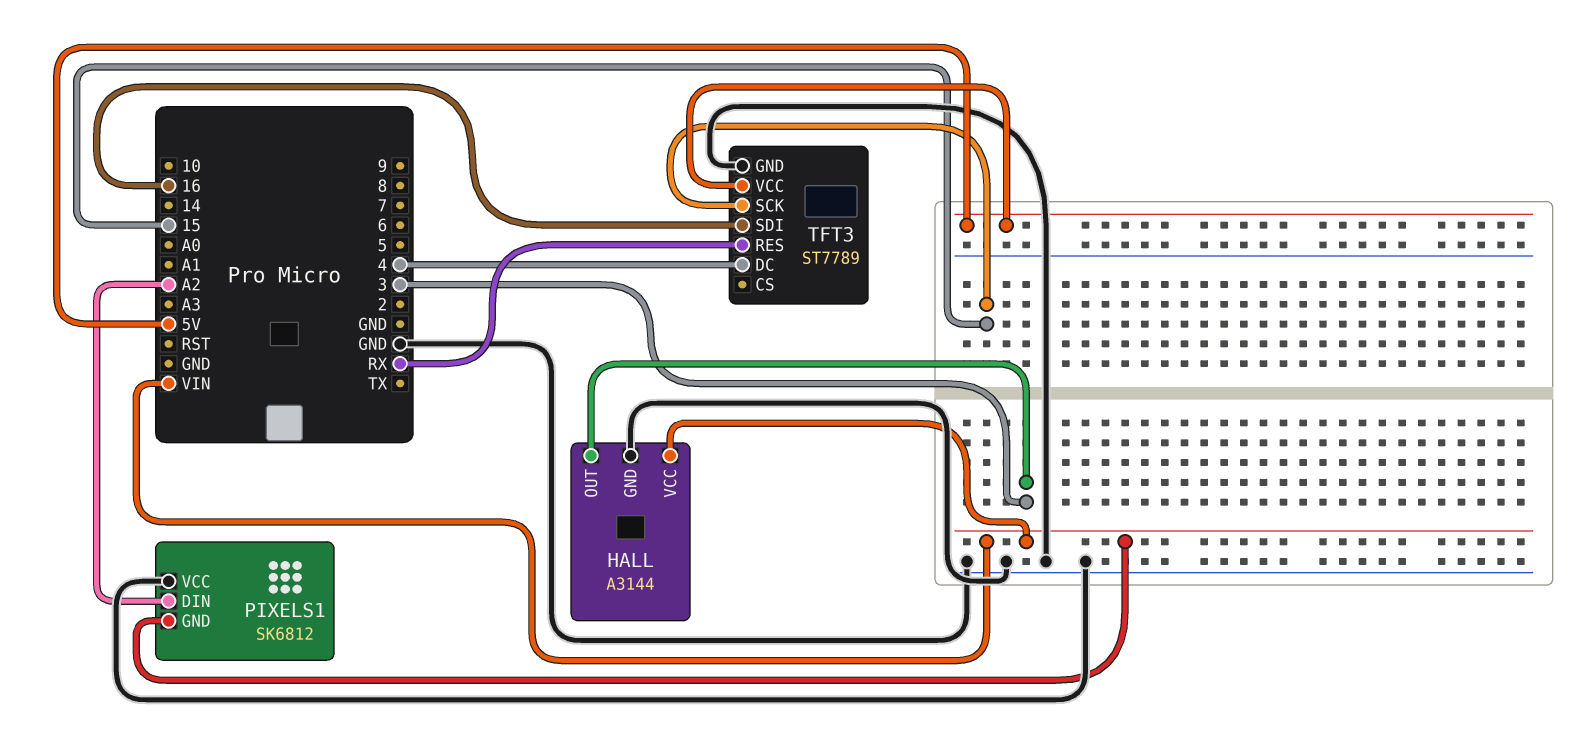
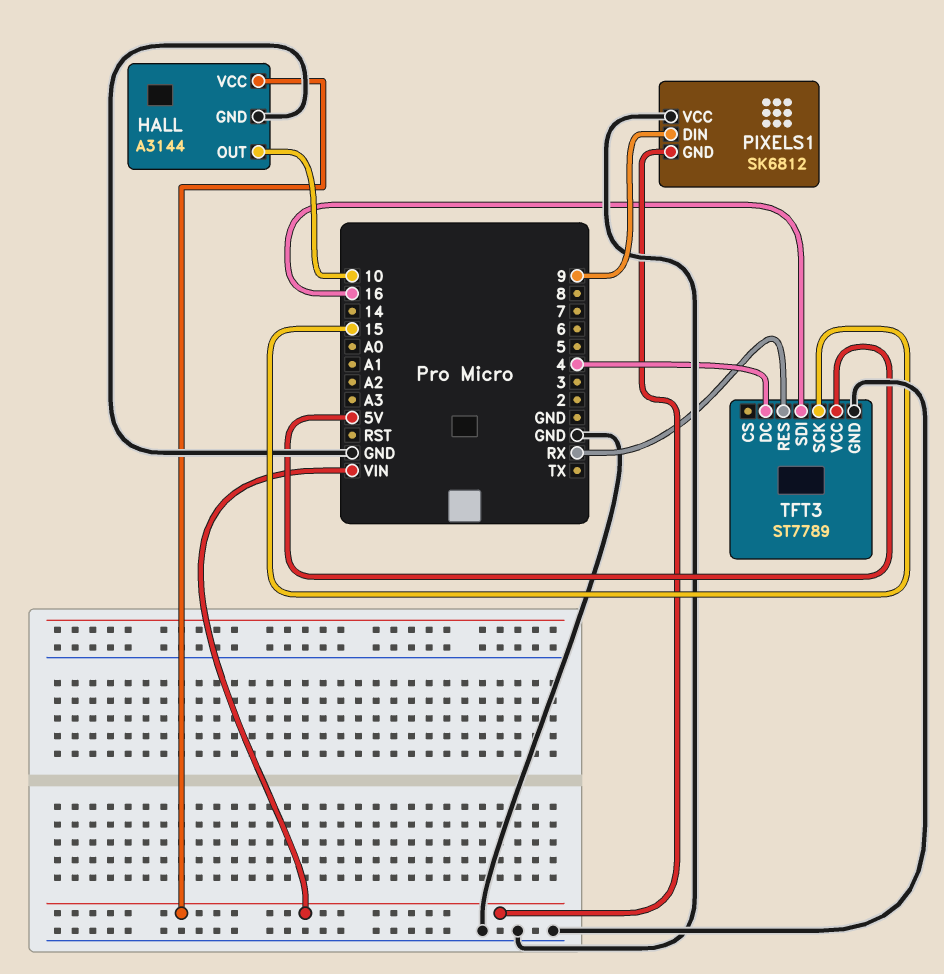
HALL pin OUT: 3 -> 10
PIXELS1 pin DIN: A2 -> 9

